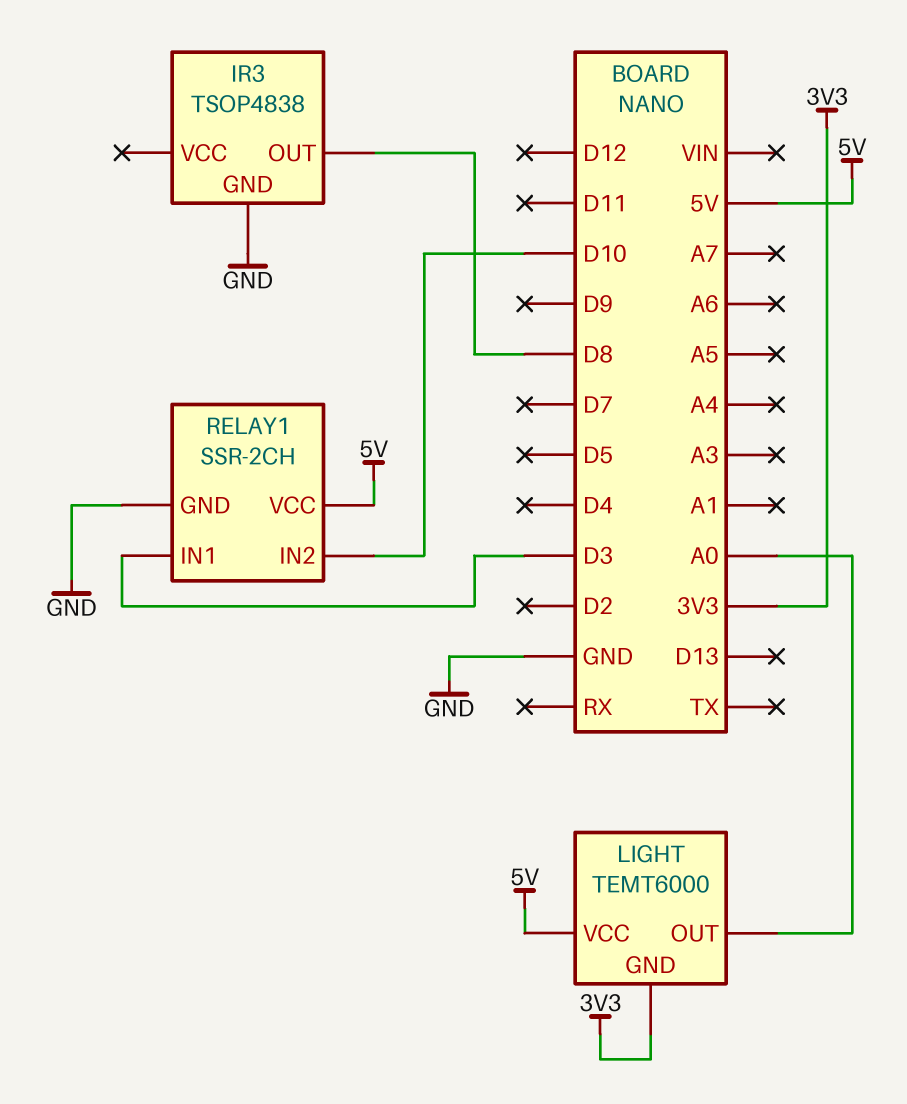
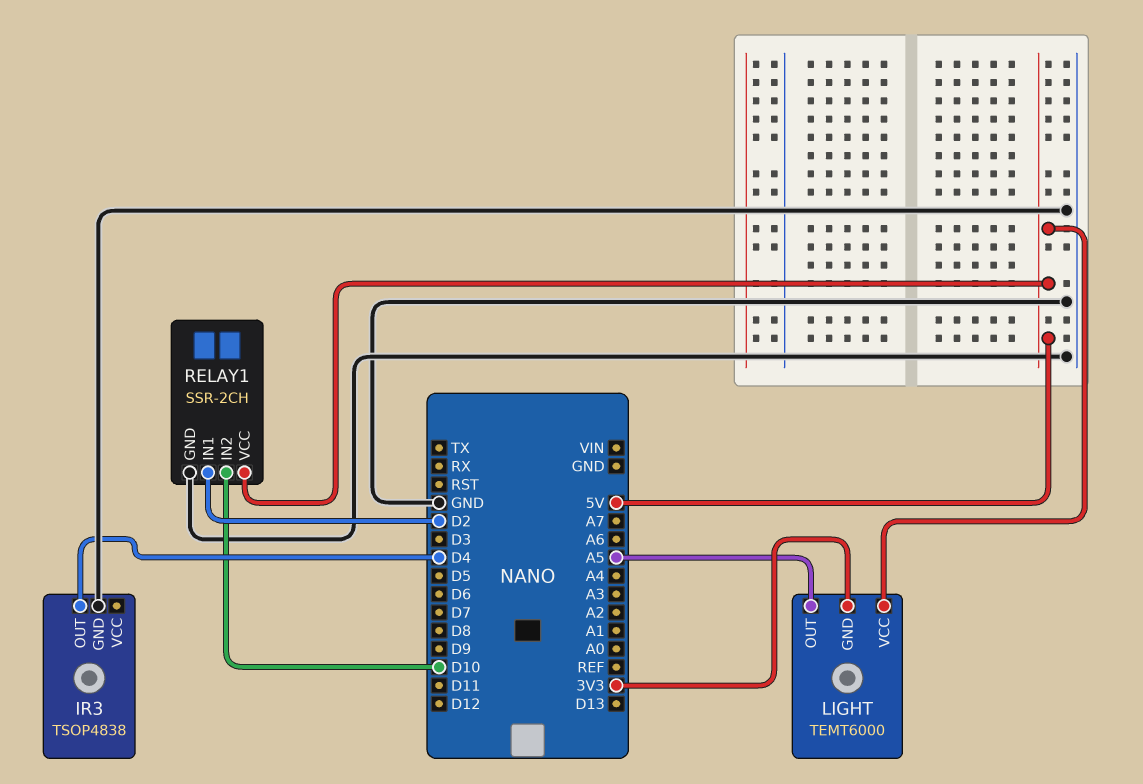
IR3 pin OUT: D8 -> D4
LIGHT pin OUT: A0 -> A5
RELAY1 pin IN1: D3 -> D2

